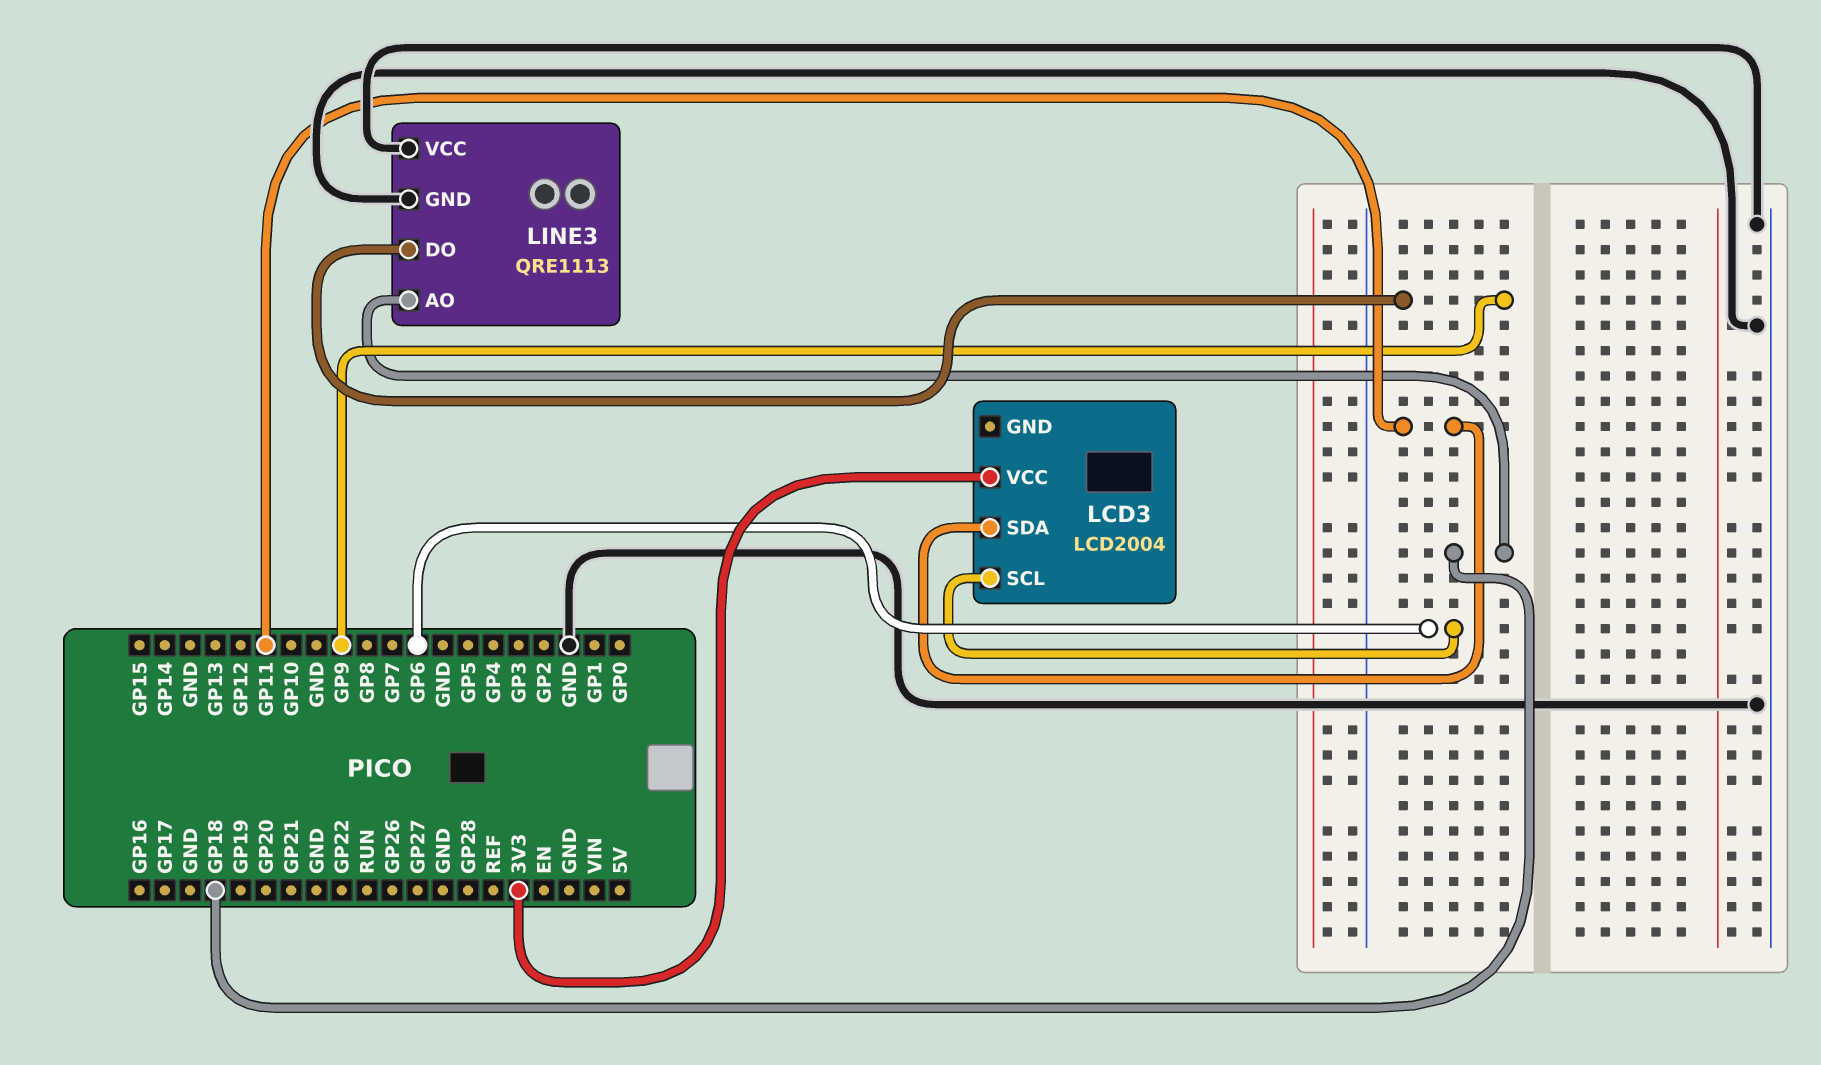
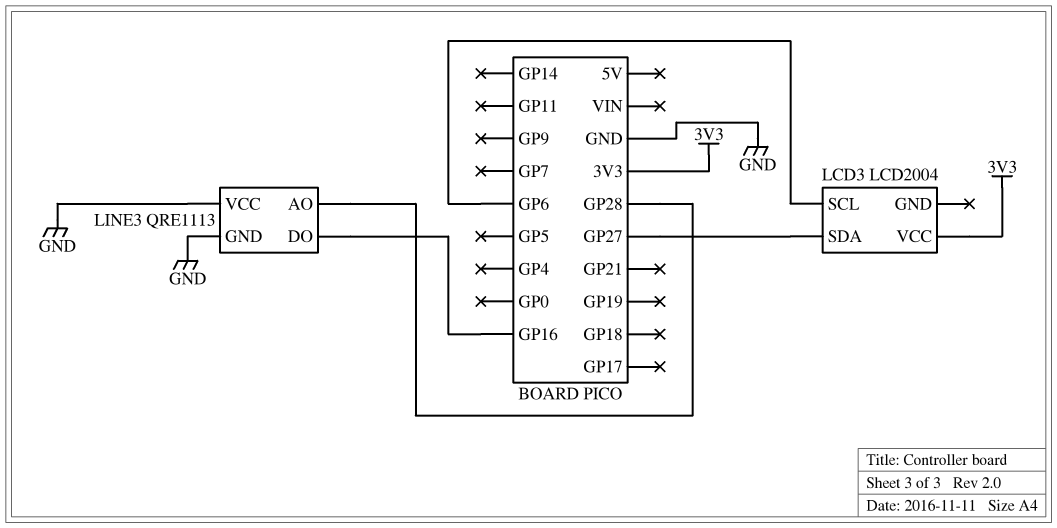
LCD3 pin SDA: GP11 -> GP27
LINE3 pin AO: GP18 -> GP28
LINE3 pin DO: GP9 -> GP16

